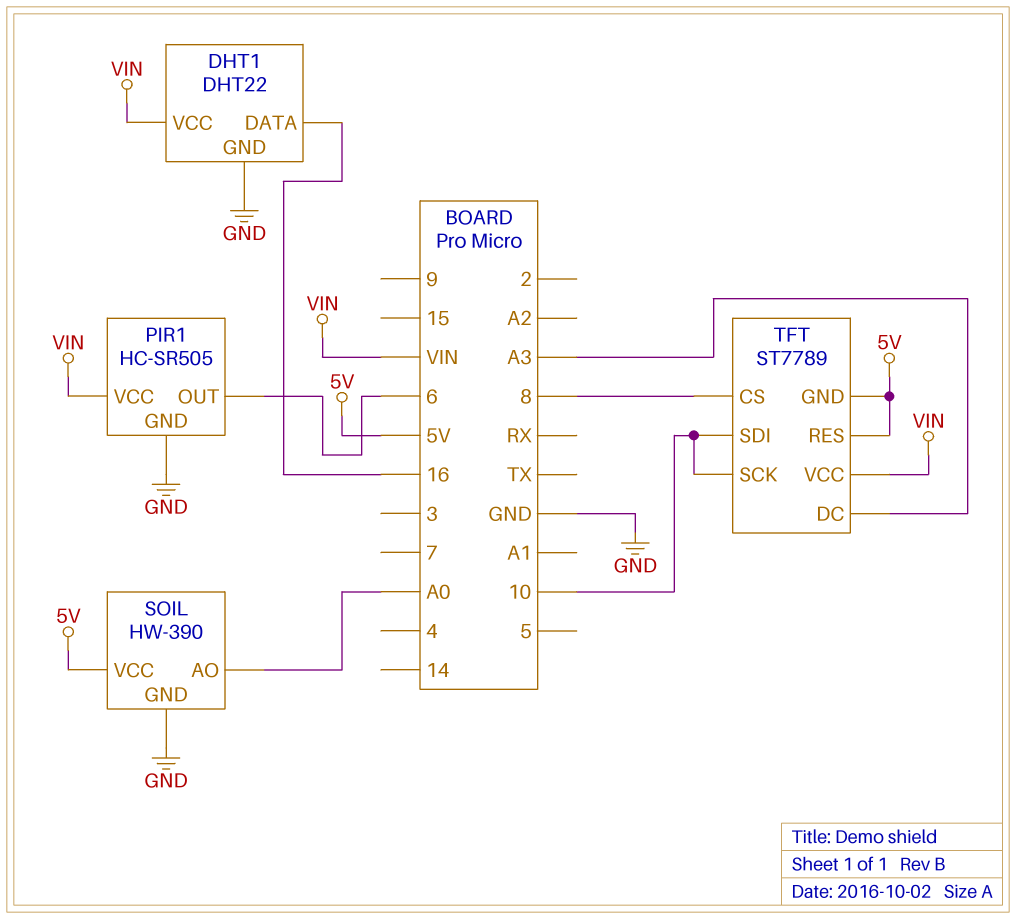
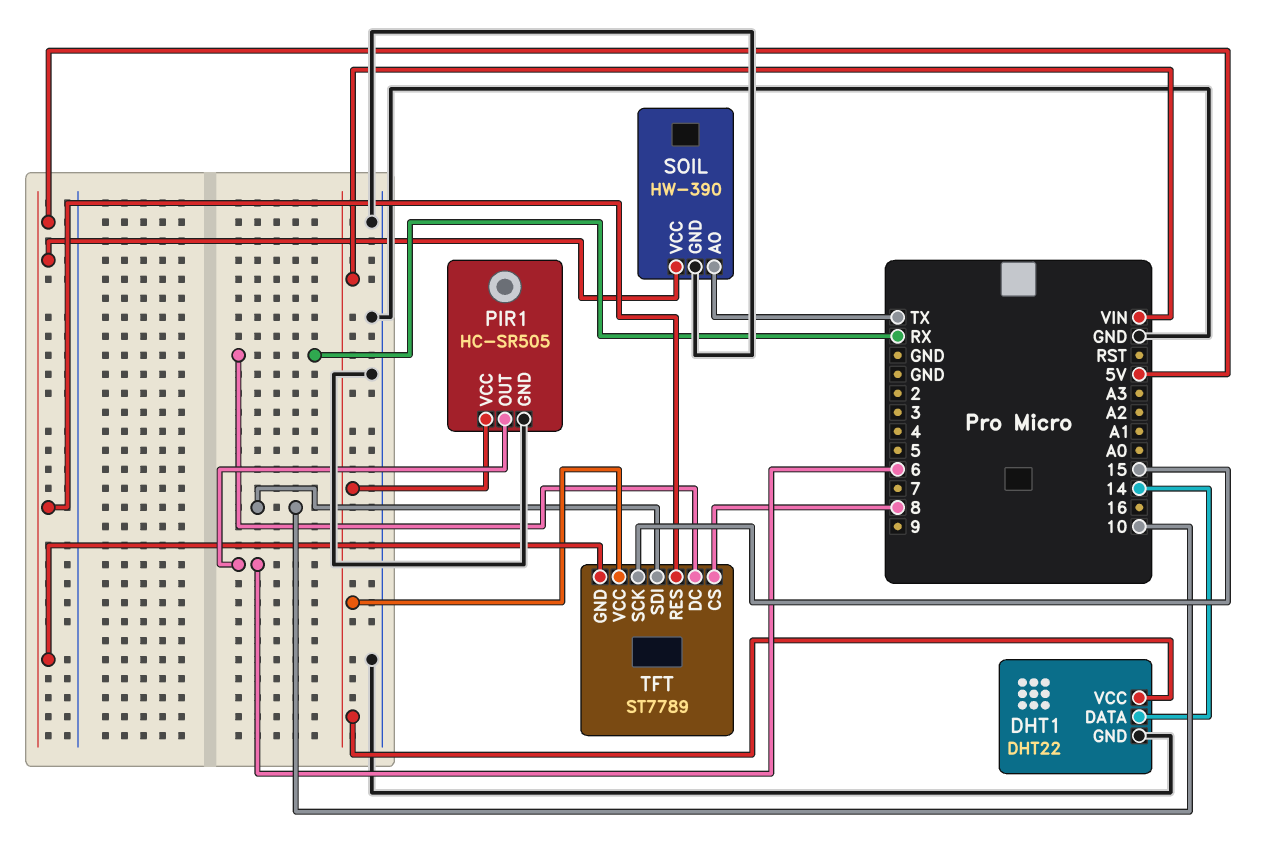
DHT1 pin DATA: 16 -> 14
SOIL pin AO: A0 -> TX
TFT pin DC: A3 -> RX
TFT pin SCK: 10 -> 15

